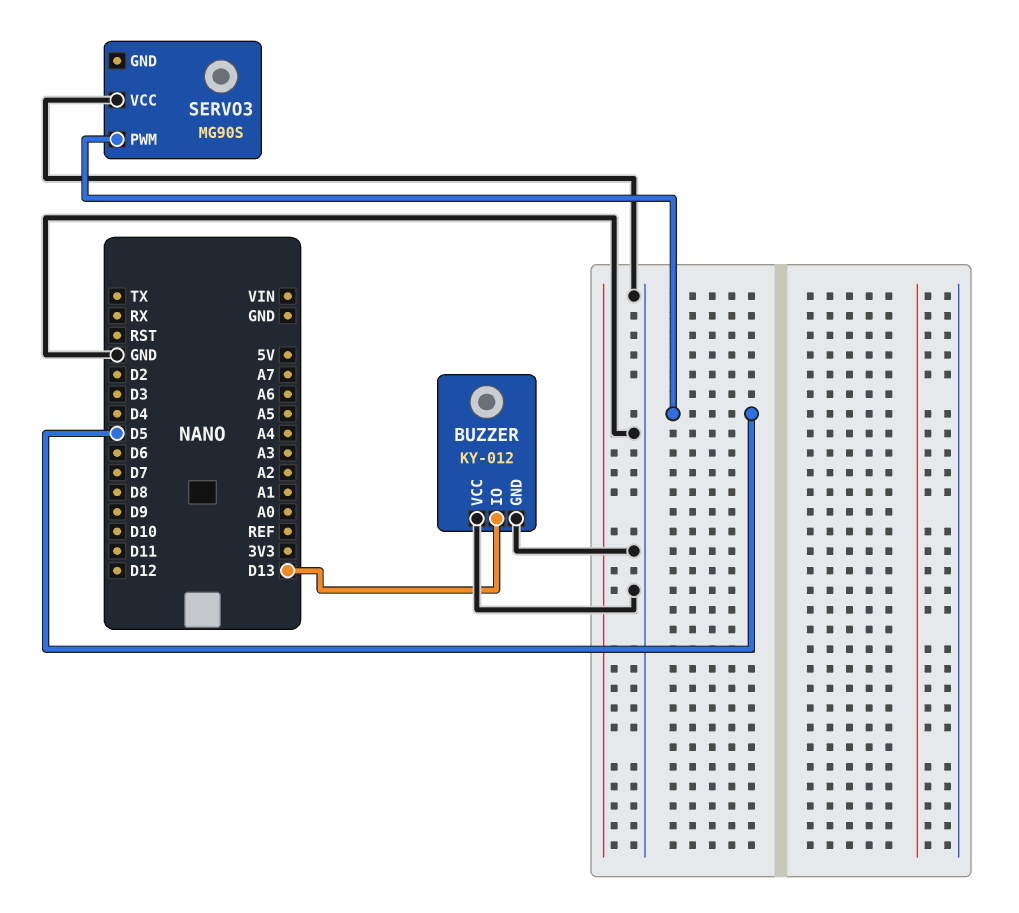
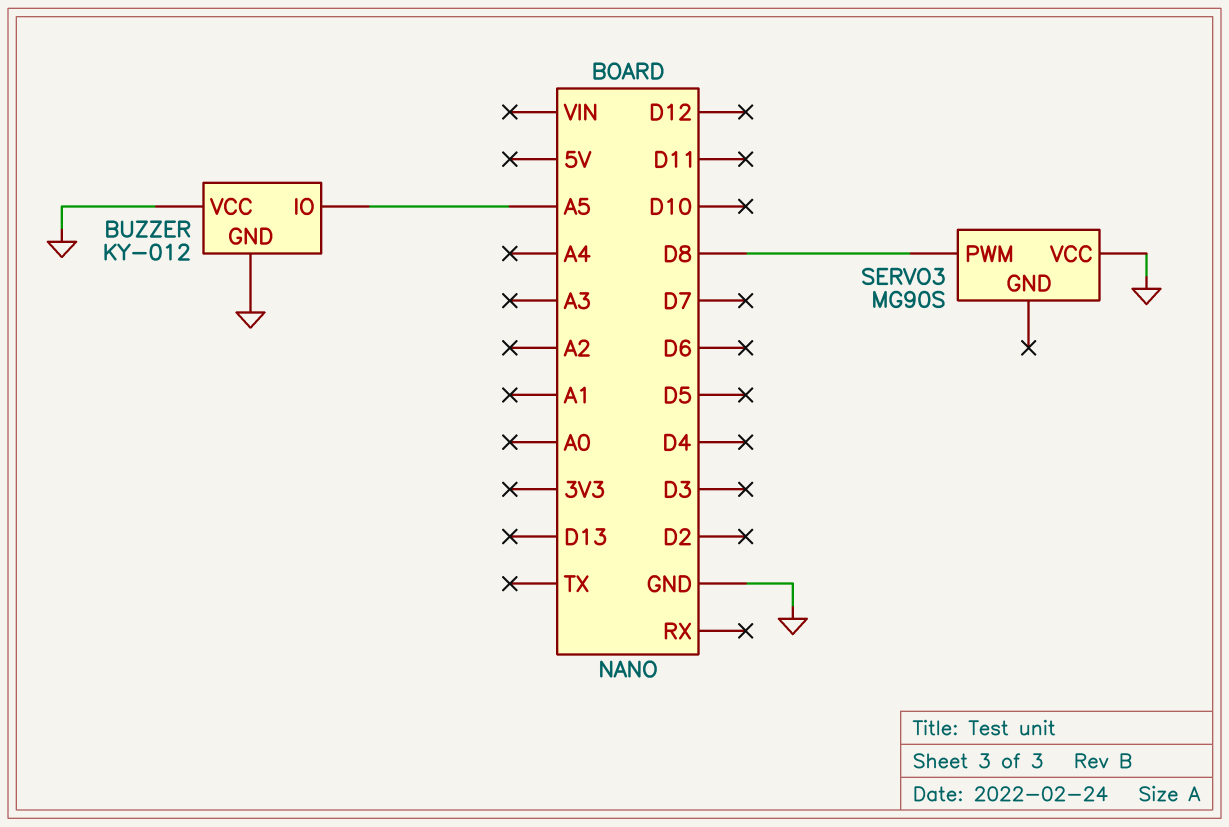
BUZZER pin IO: D13 -> A5
SERVO3 pin PWM: D5 -> D8

